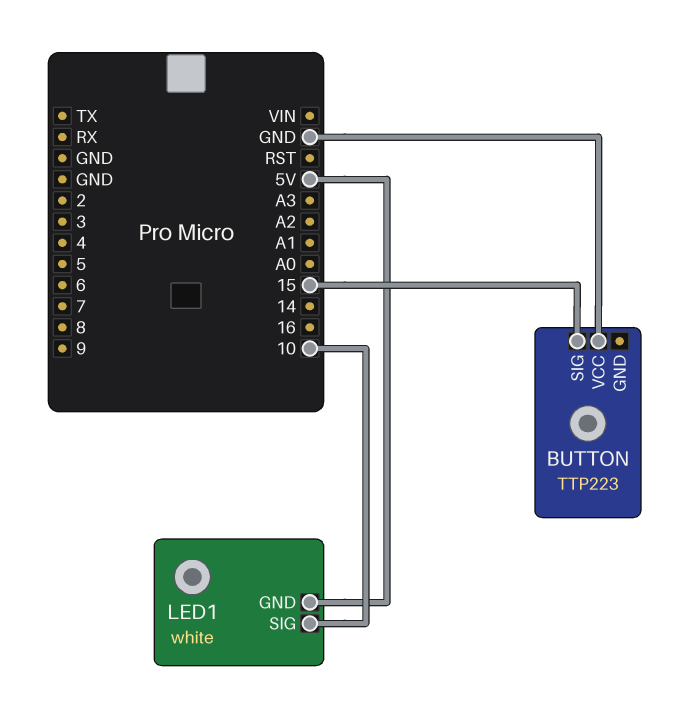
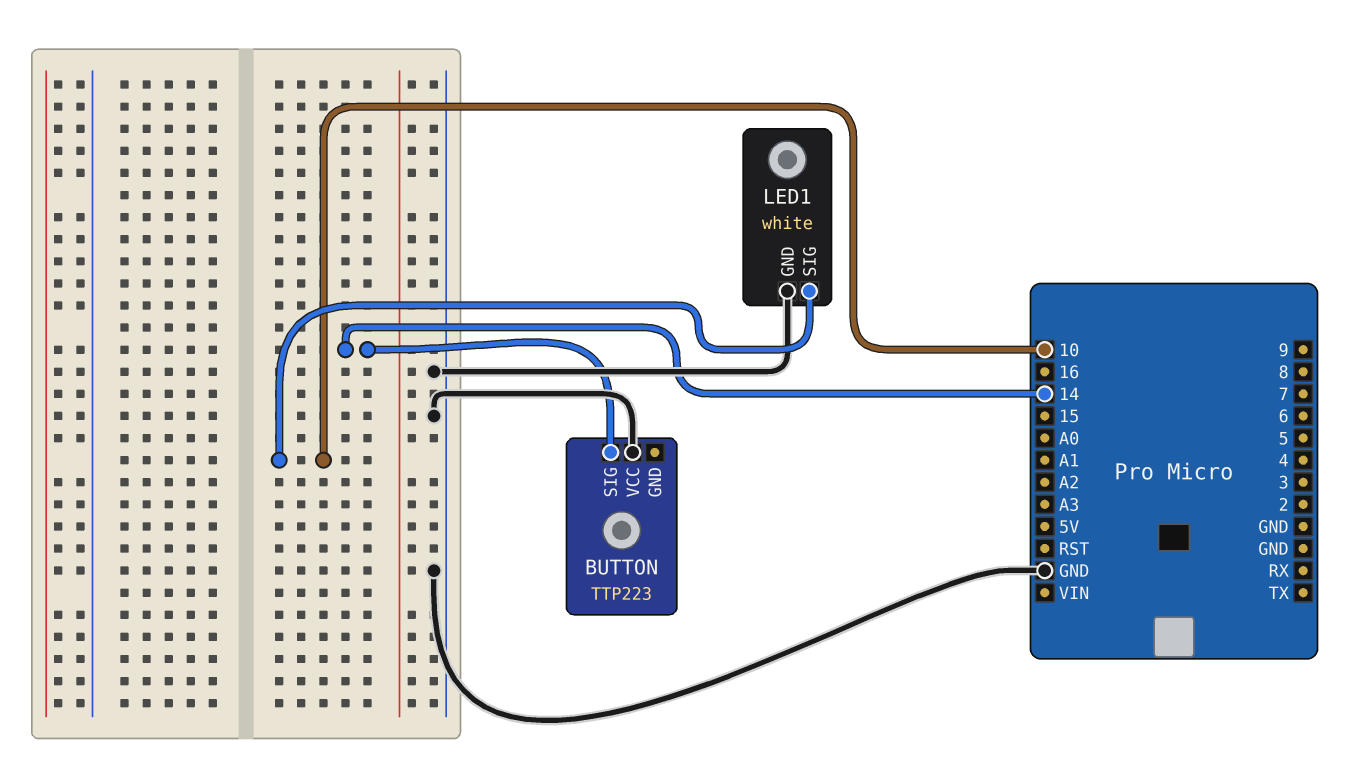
BUTTON pin SIG: 15 -> 14
LED1 pin GND: 5V -> GND

